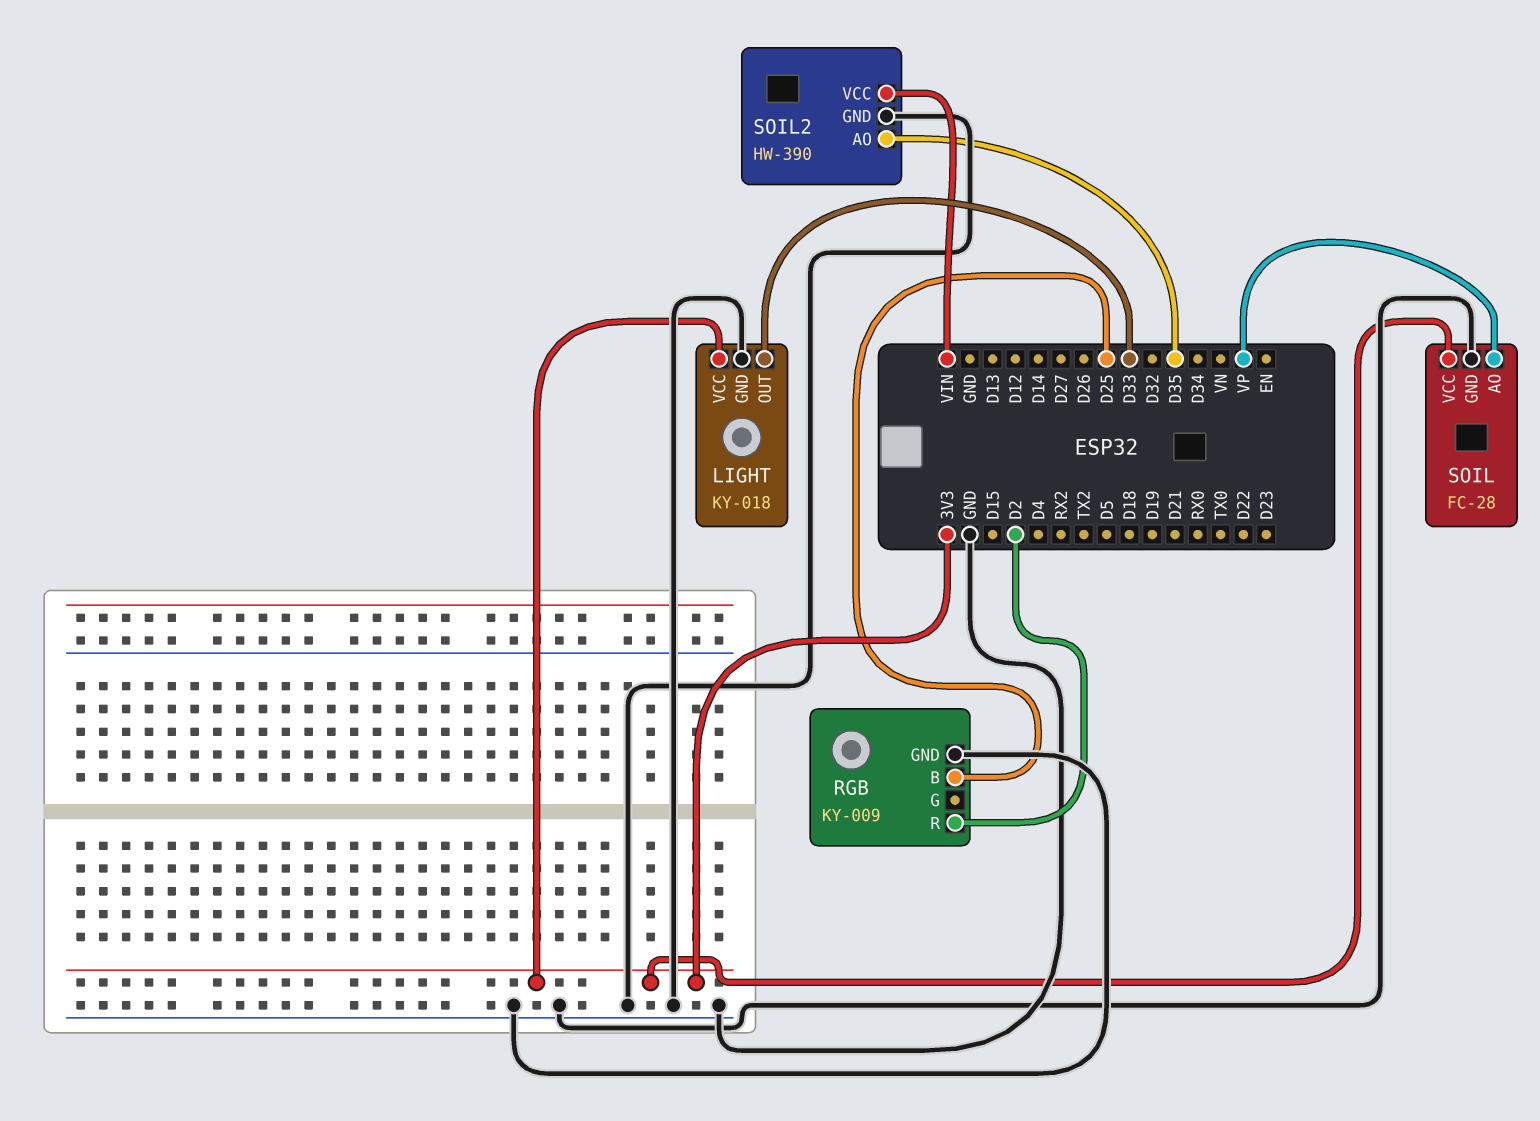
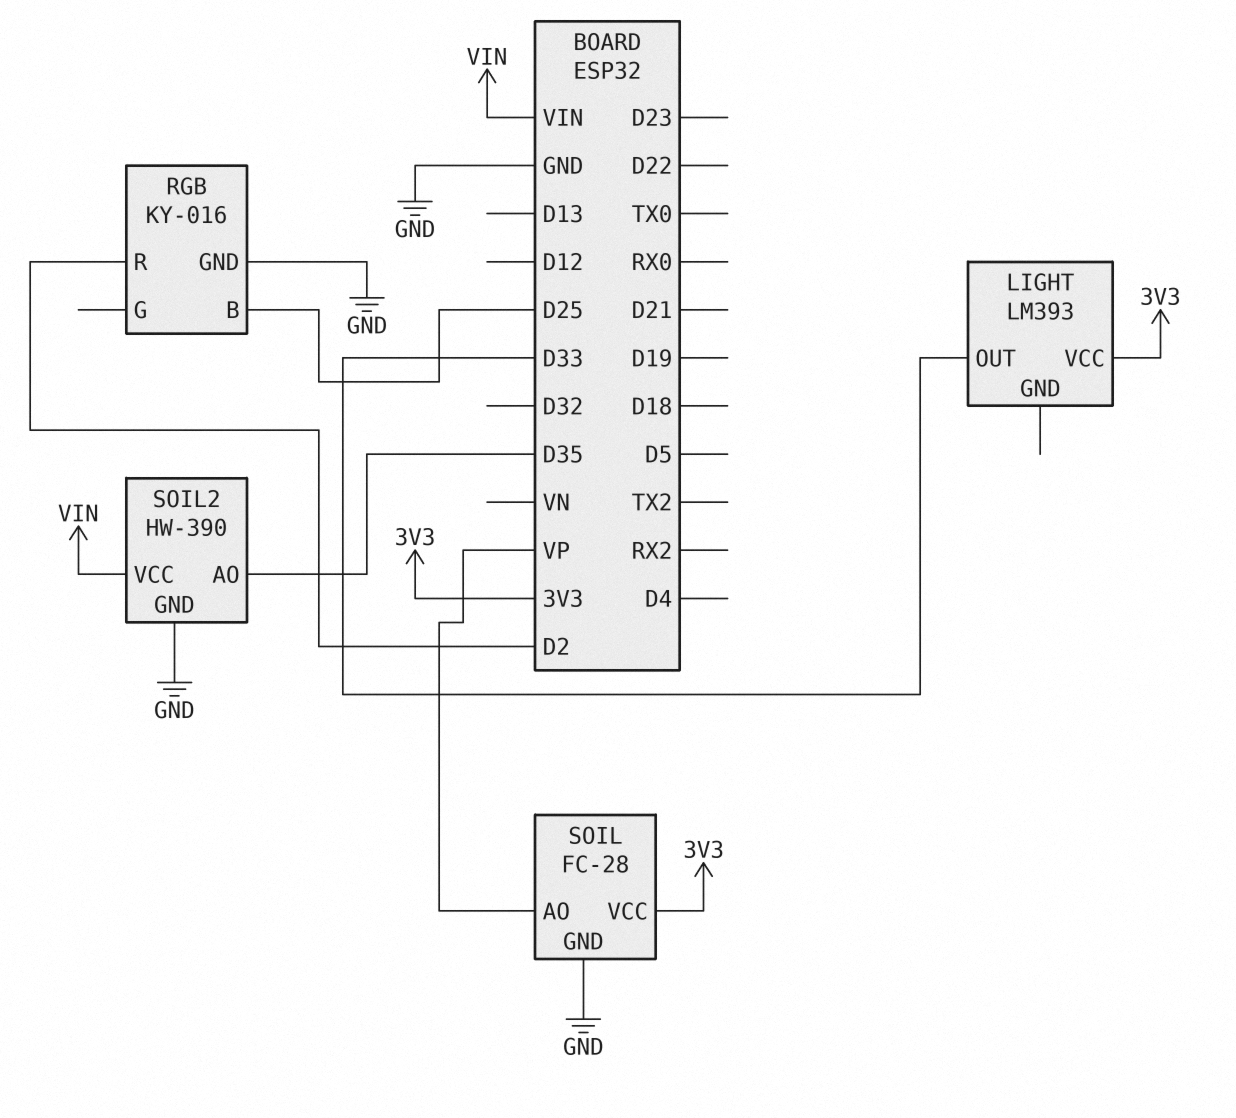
LIGHT: KY-018 -> LM393
LIGHT pin GND: GND -> none
RGB: KY-009 -> KY-016

